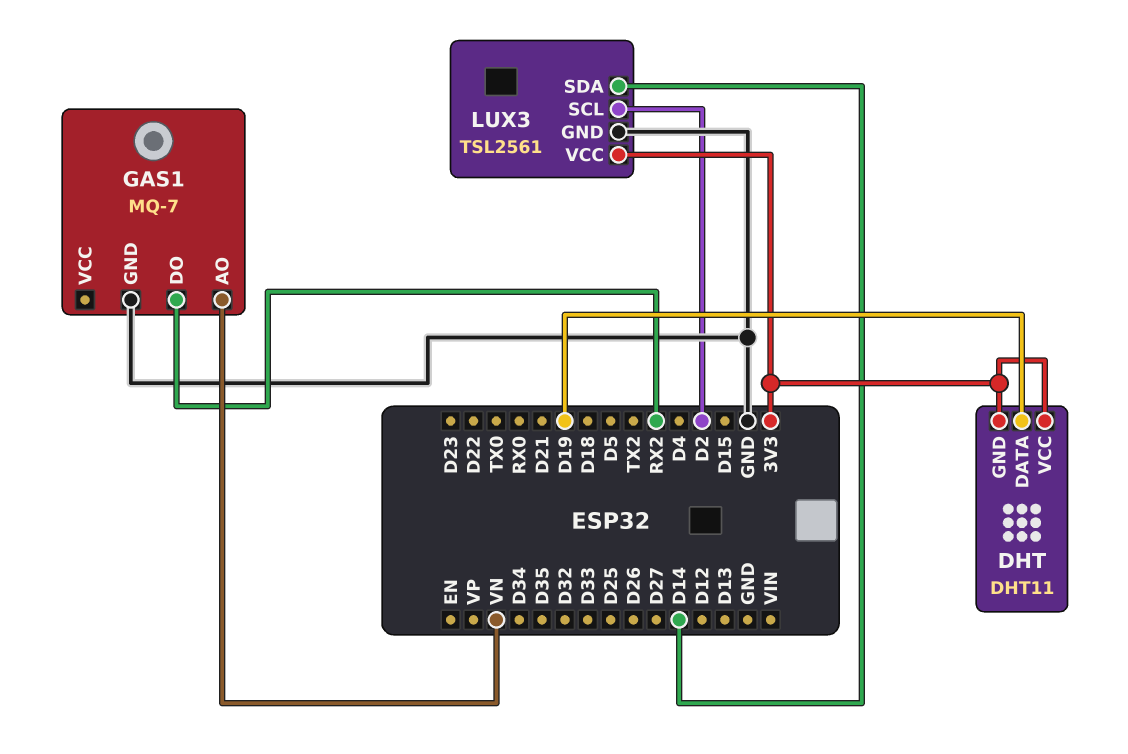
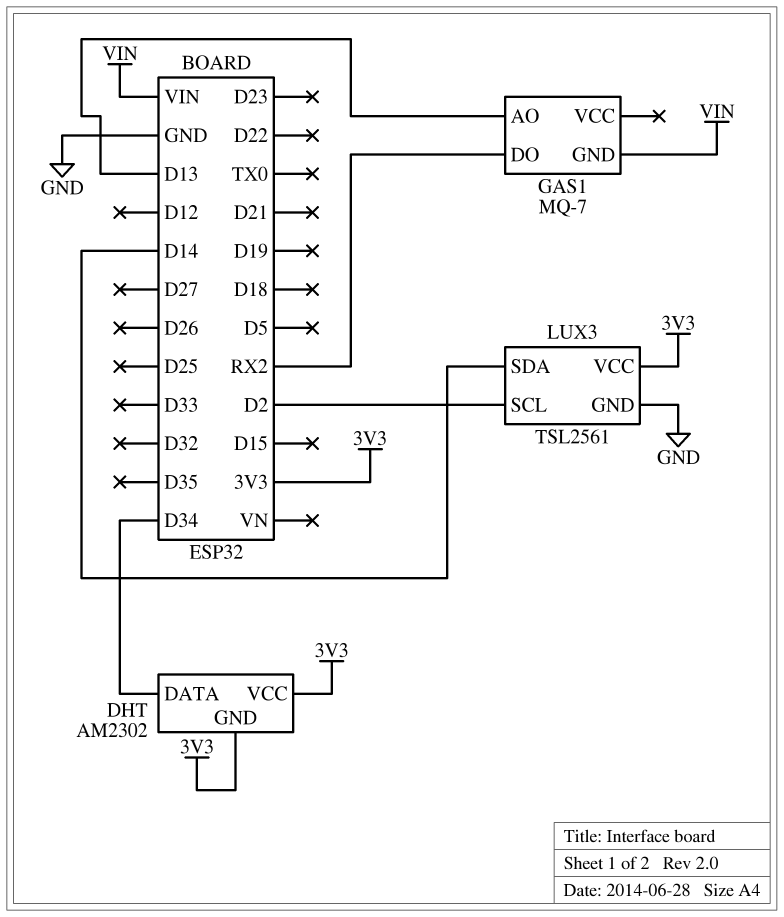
DHT: DHT11 -> AM2302
DHT pin DATA: D19 -> D34
GAS1 pin AO: VN -> D13
GAS1 pin GND: GND -> VIN

